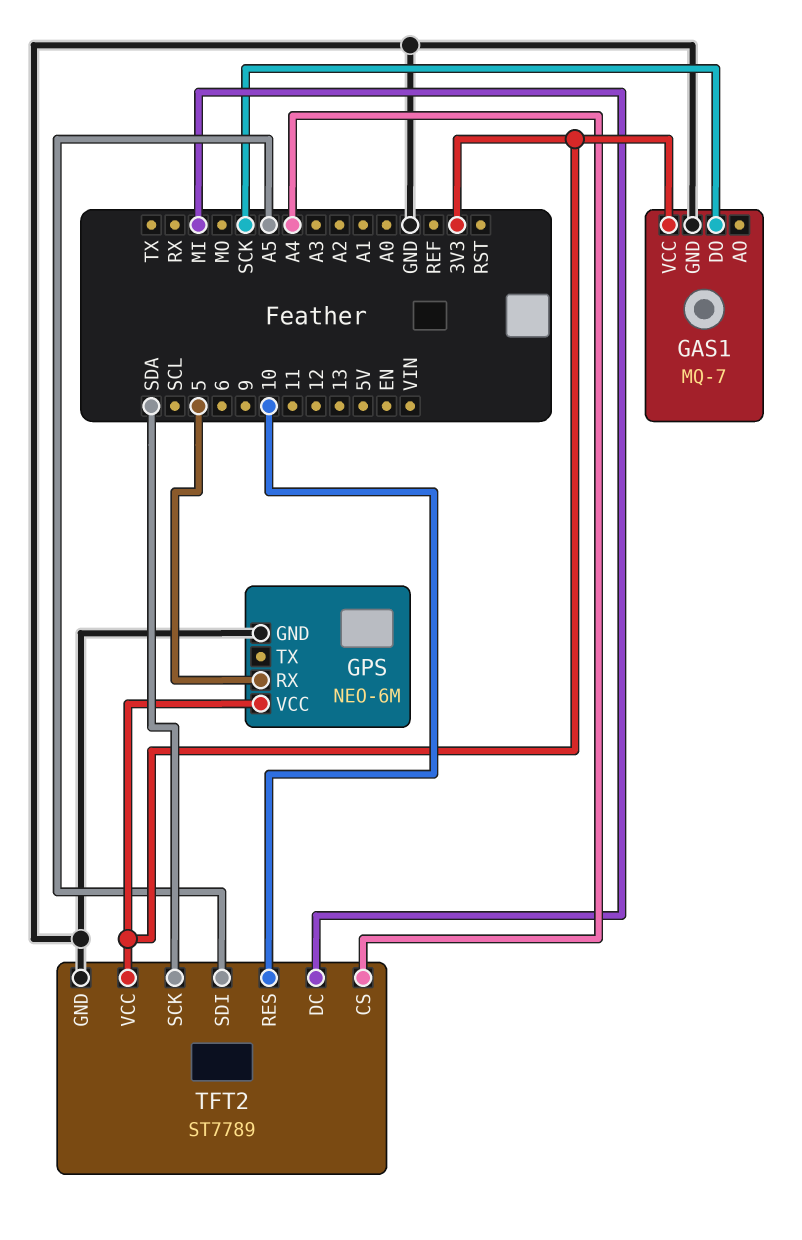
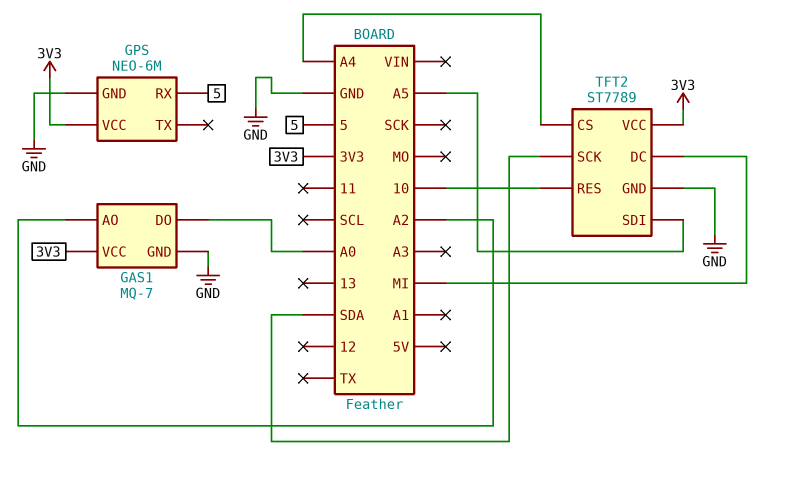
GAS1 pin AO: none -> A2
GAS1 pin DO: SCK -> A0

